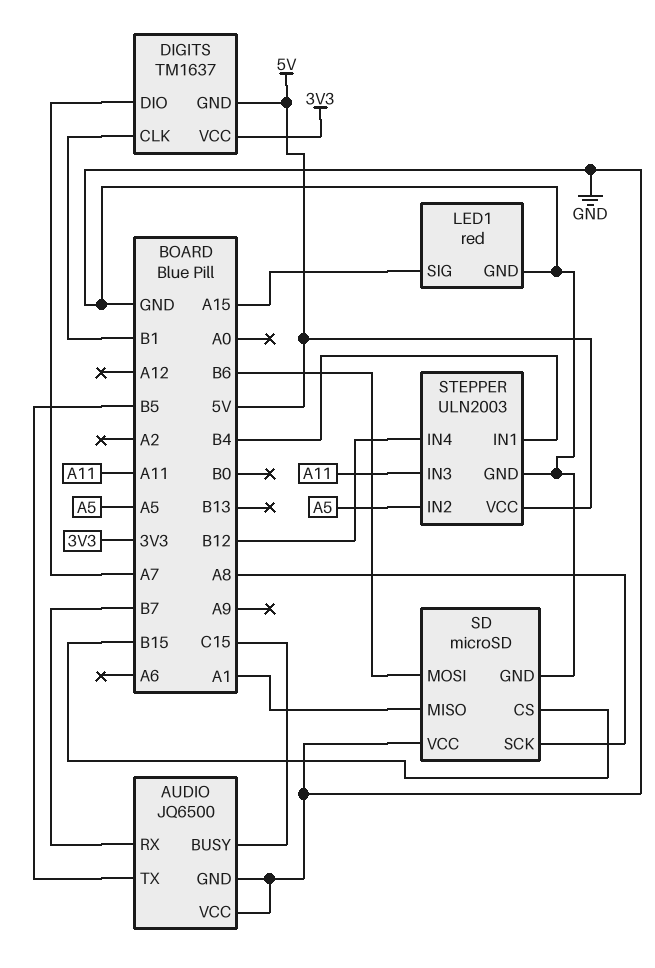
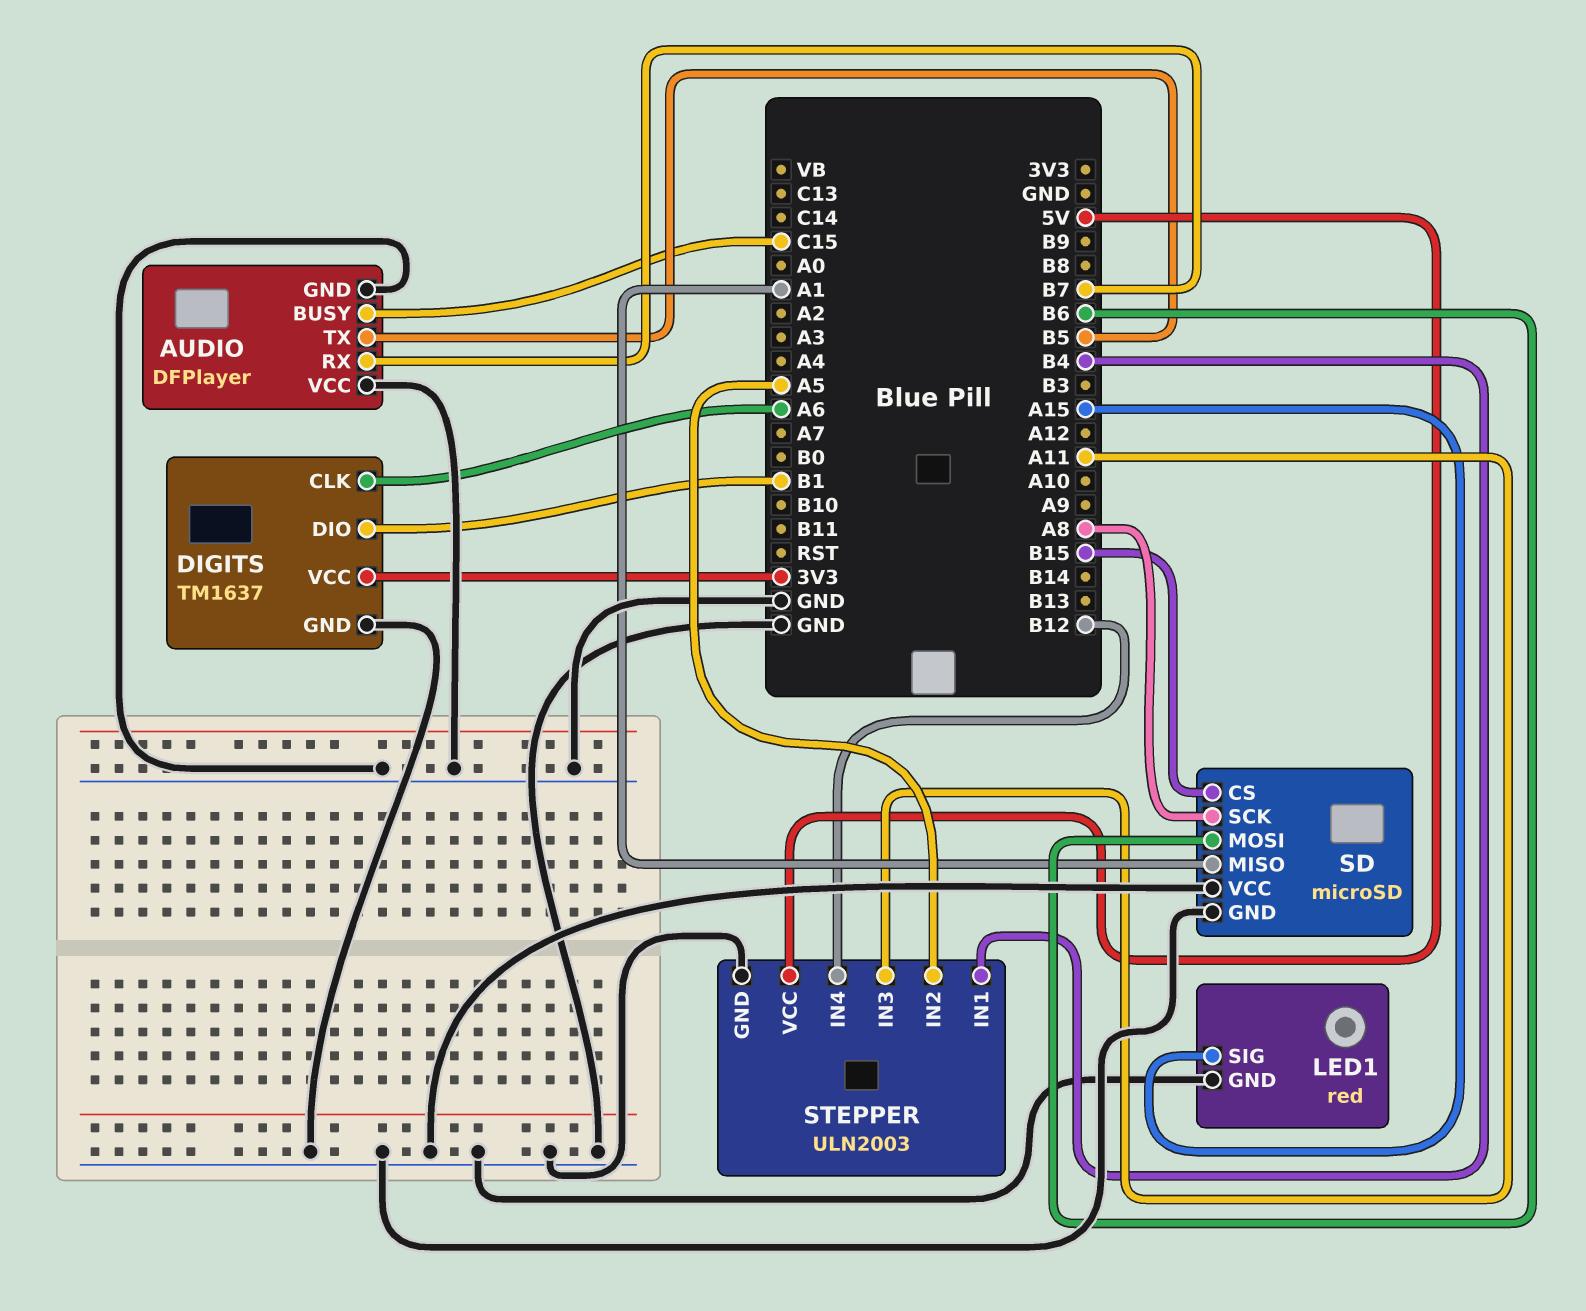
AUDIO: JQ6500 -> DFPlayer
DIGITS pin CLK: B1 -> A6
DIGITS pin DIO: A7 -> B1
DIGITS pin GND: 5V -> GND

